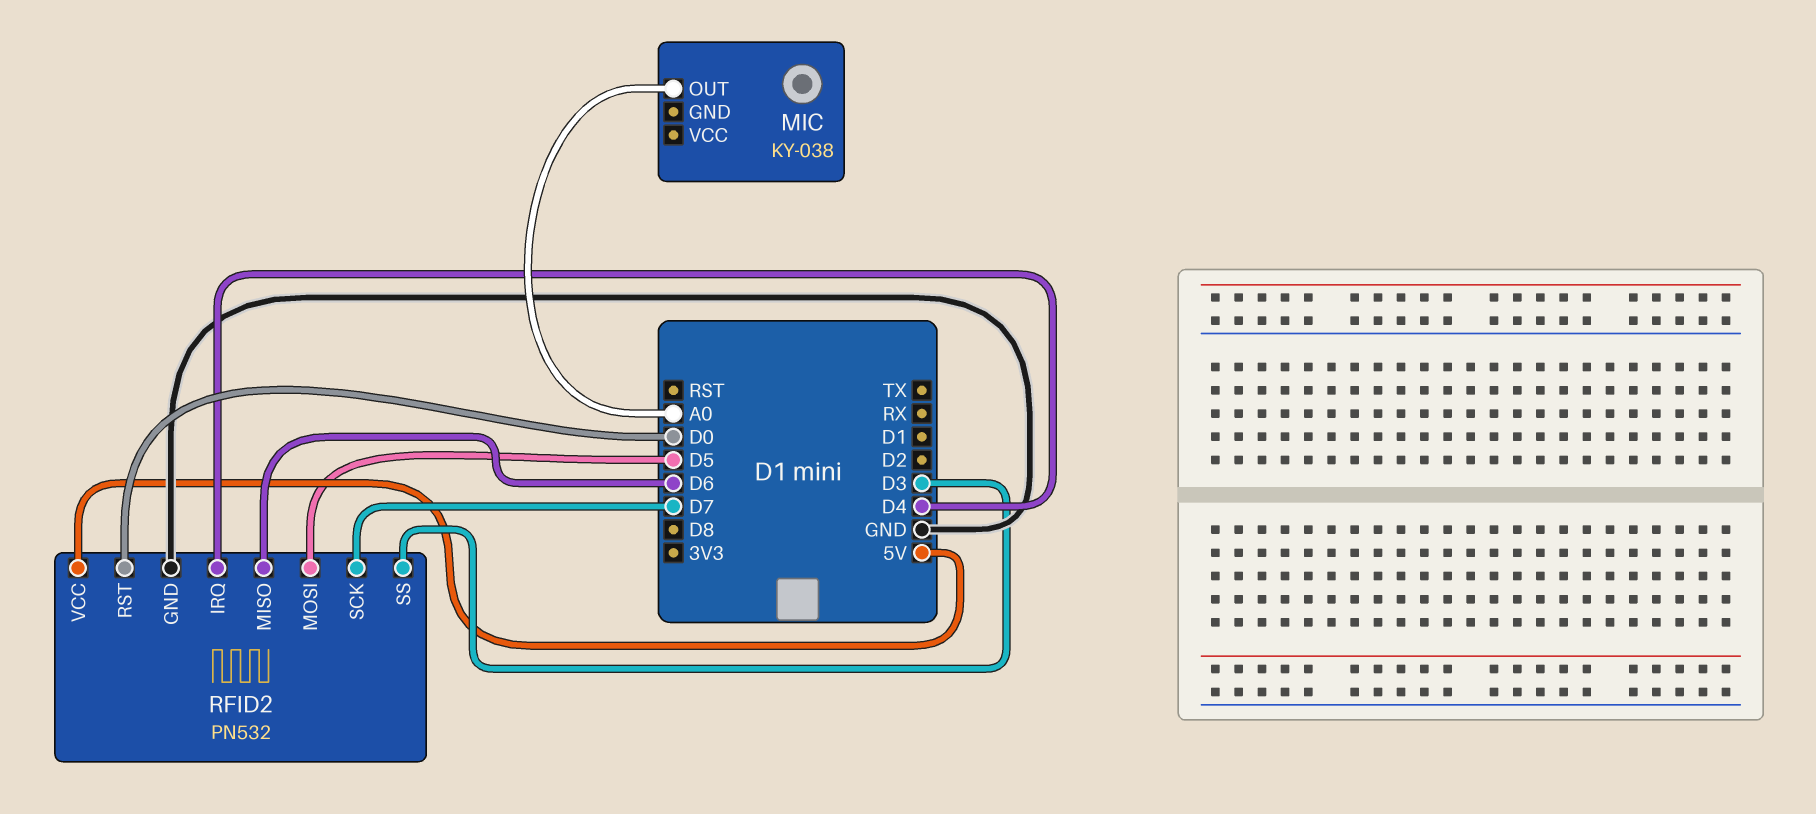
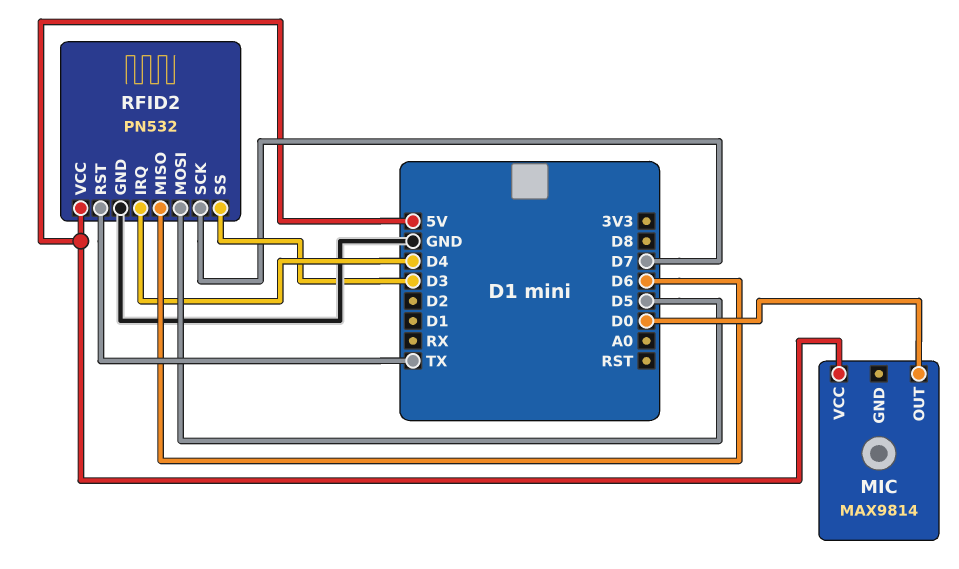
MIC: KY-038 -> MAX9814
MIC pin OUT: A0 -> D0
MIC pin VCC: none -> 5V
RFID2 pin RST: D0 -> TX

